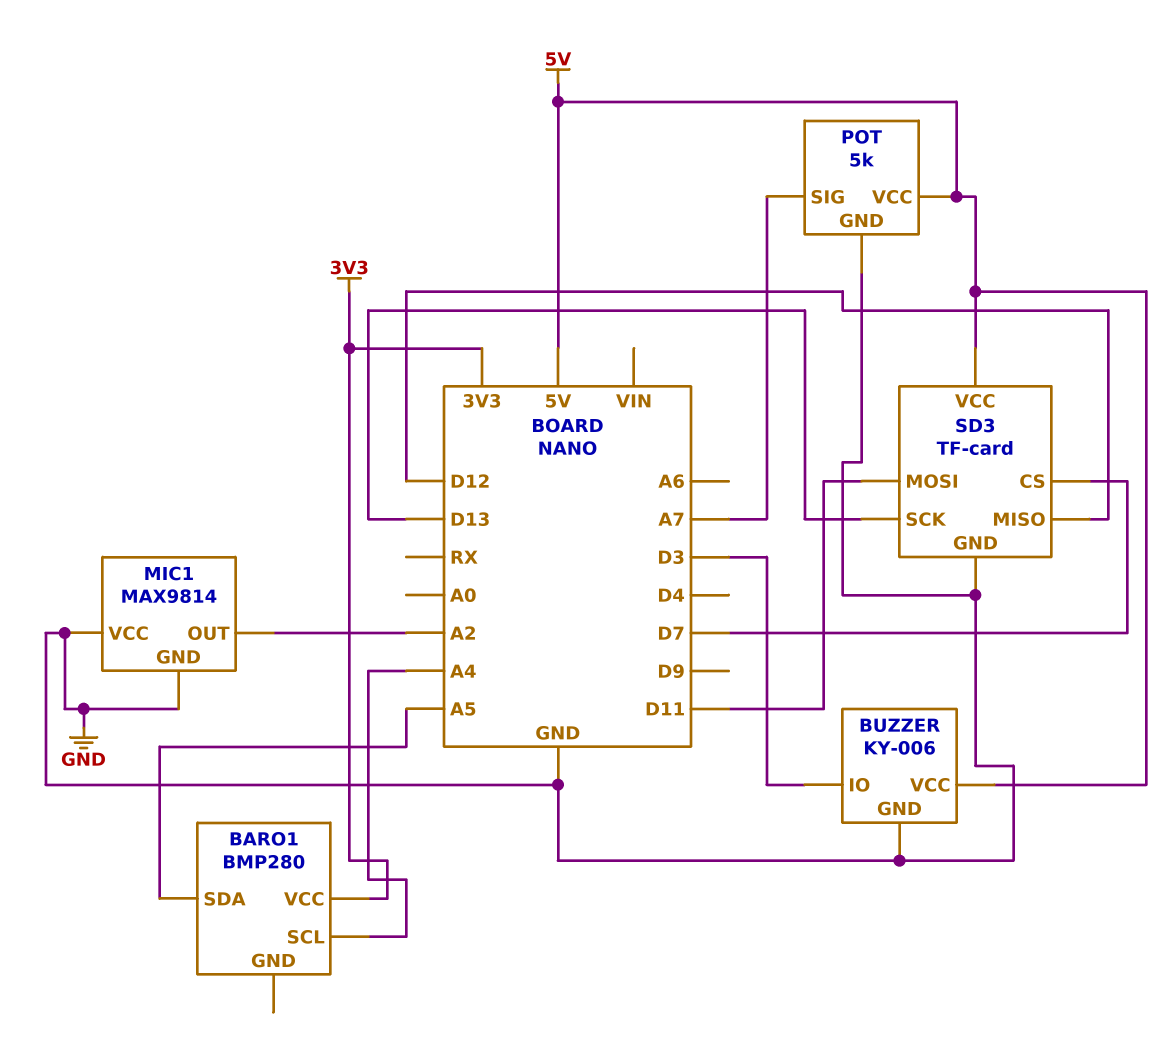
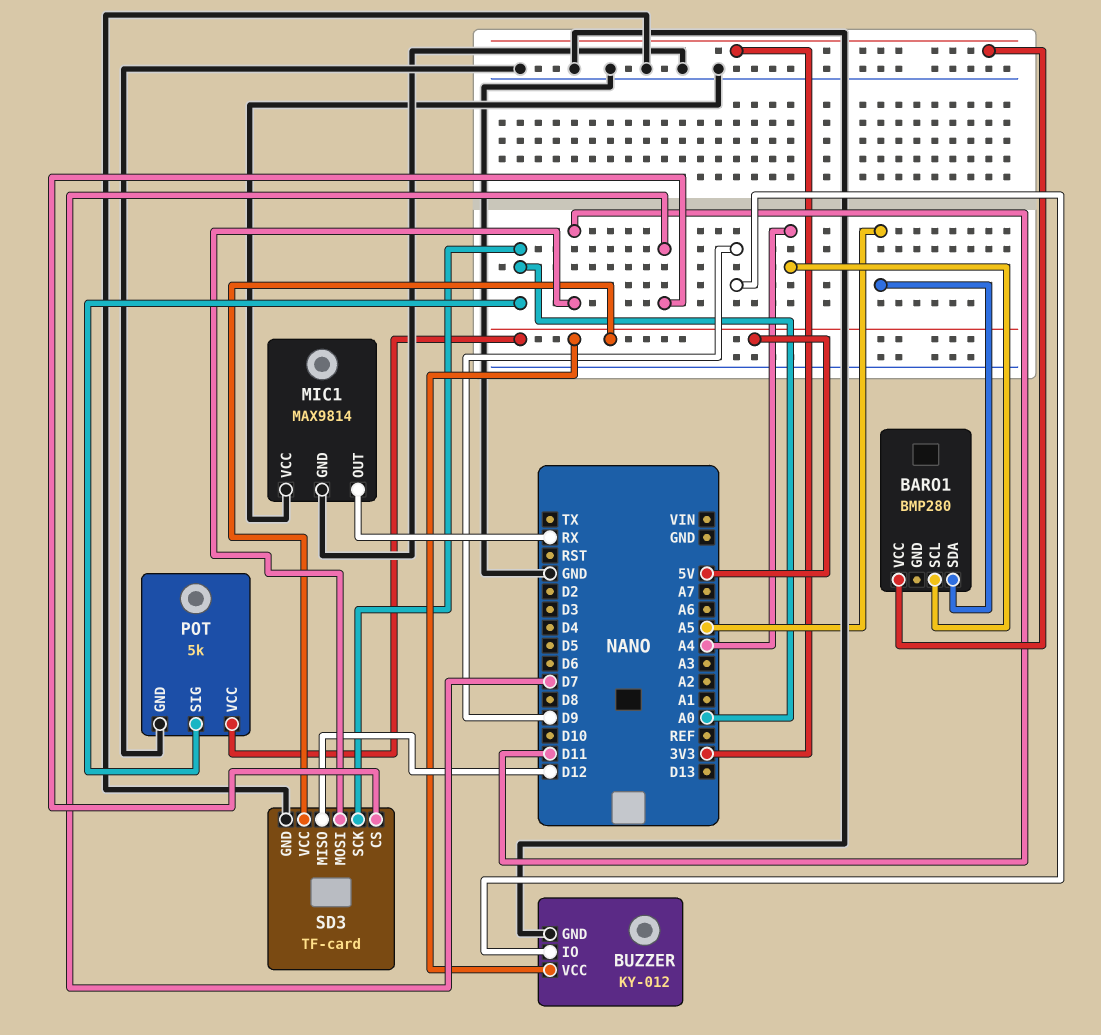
BUZZER: KY-006 -> KY-012
BUZZER pin IO: D3 -> D9
MIC1 pin OUT: A2 -> RX
POT pin SIG: A7 -> A0
SD3 pin SCK: D13 -> A0

